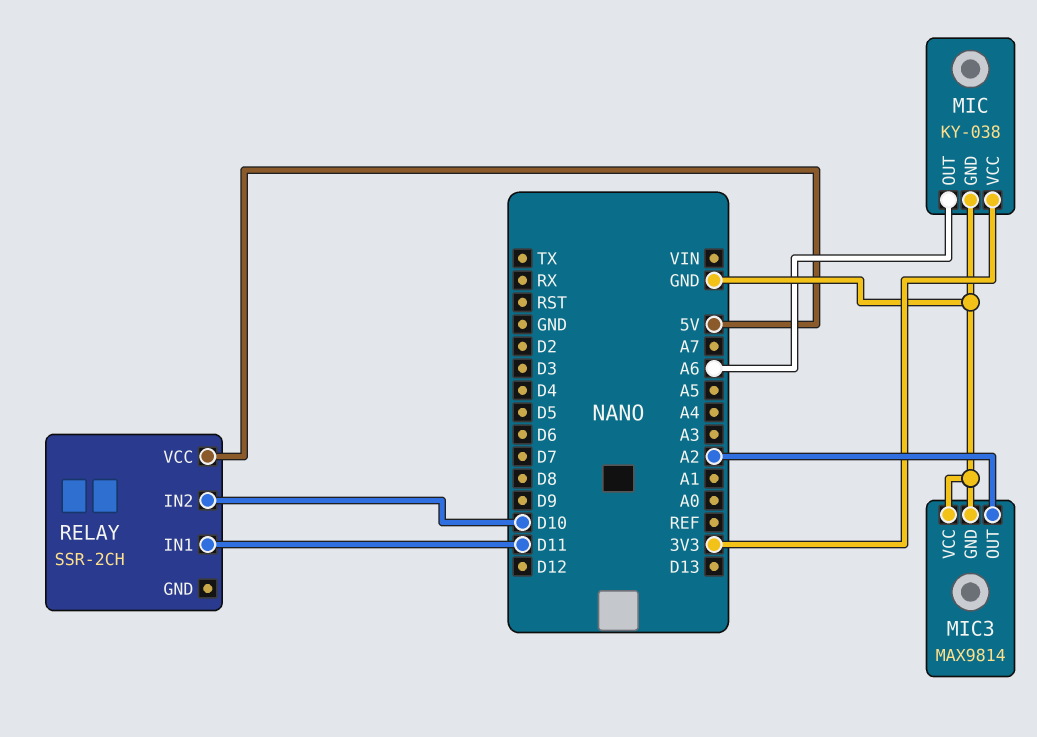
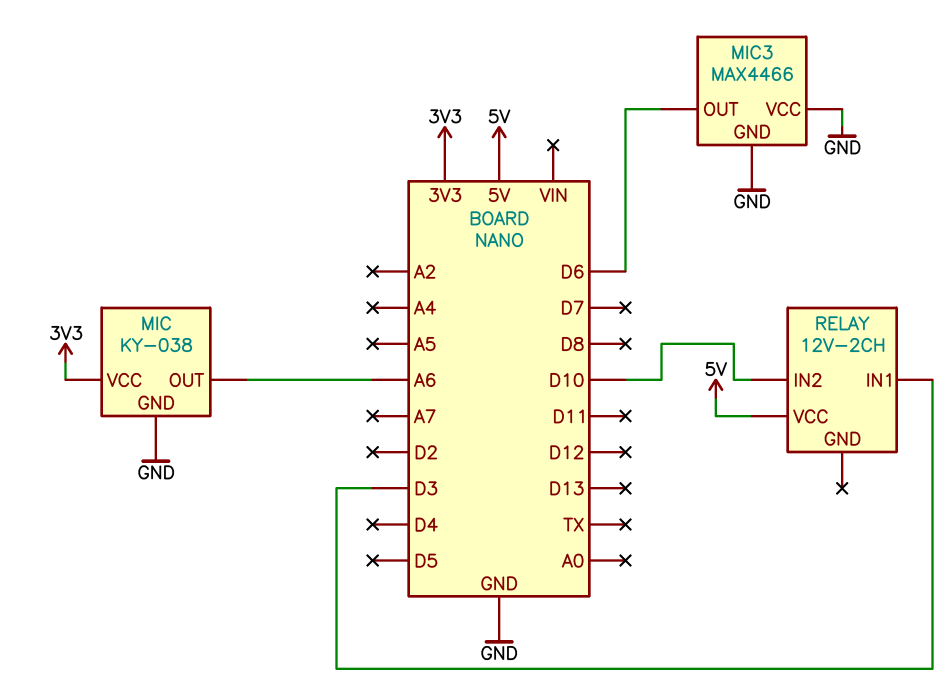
MIC3: MAX9814 -> MAX4466
MIC3 pin OUT: A2 -> D6
RELAY: SSR-2CH -> 12V-2CH
RELAY pin IN1: D11 -> D3

